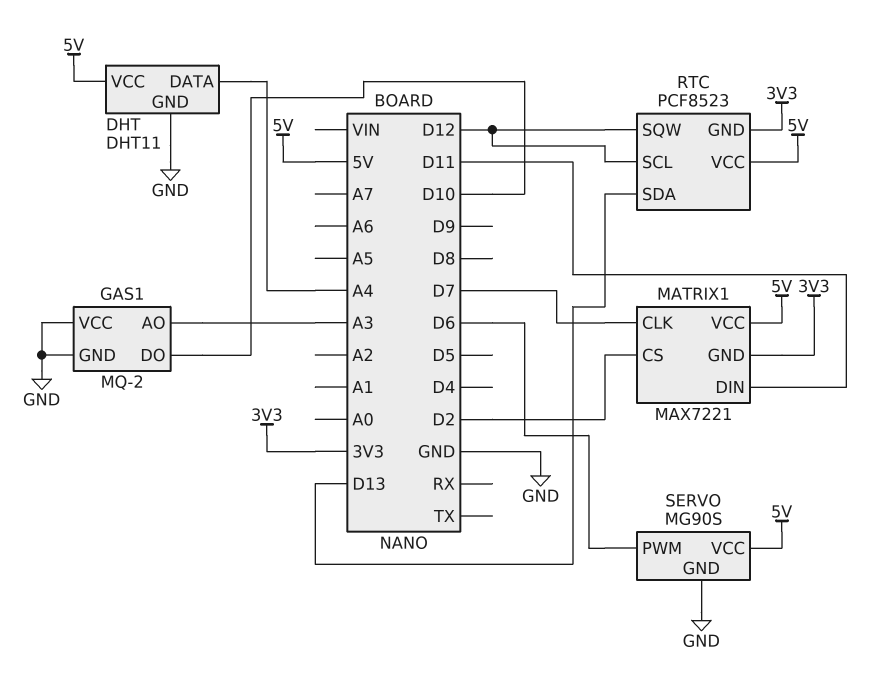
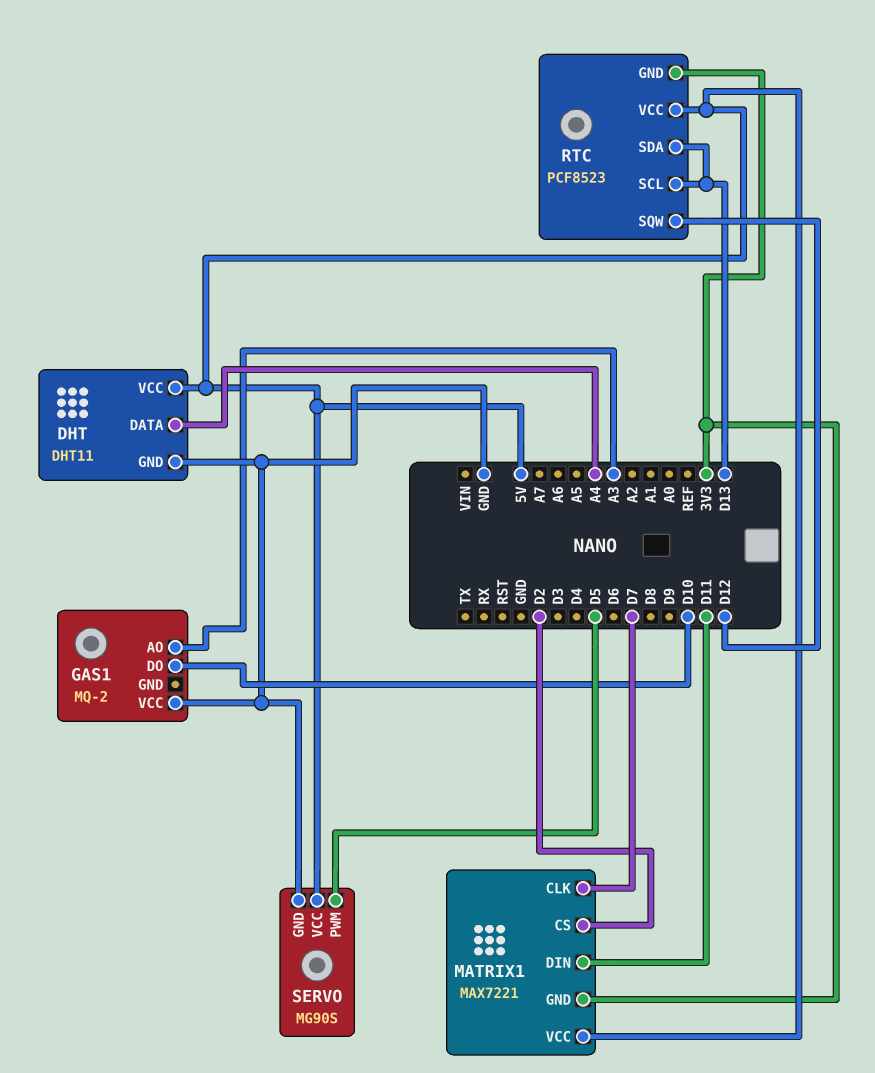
GAS1 pin GND: GND -> none
RTC pin SCL: D12 -> D13
SERVO pin PWM: D6 -> D5

